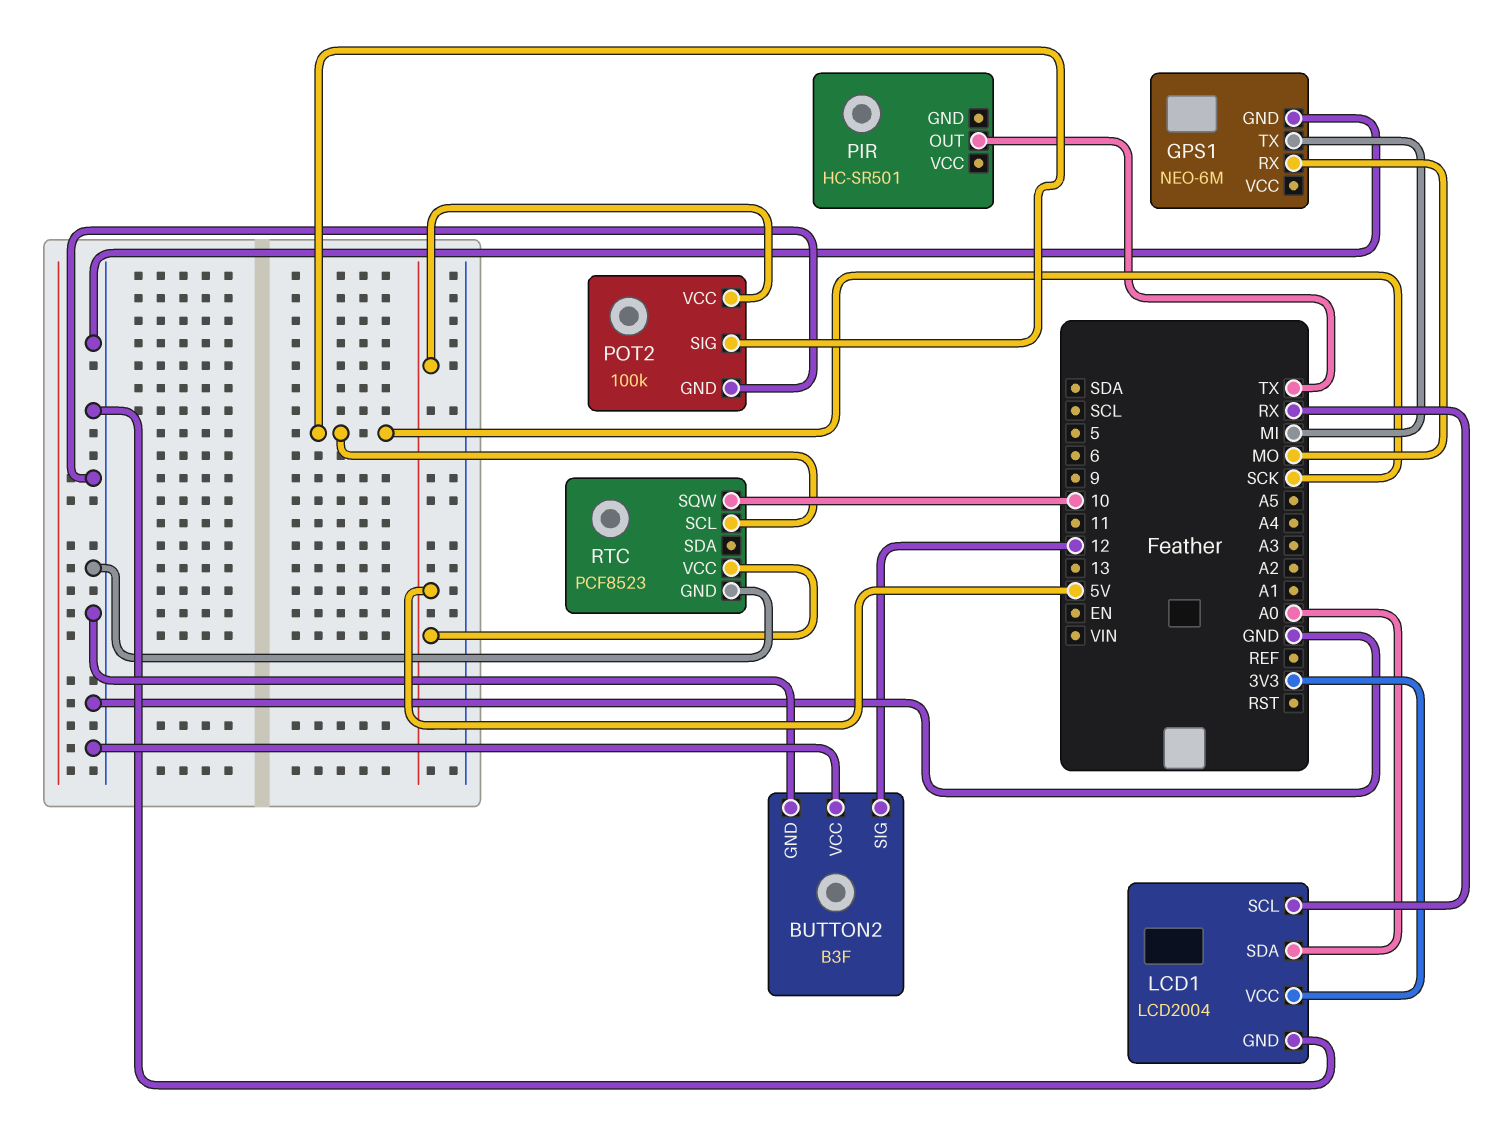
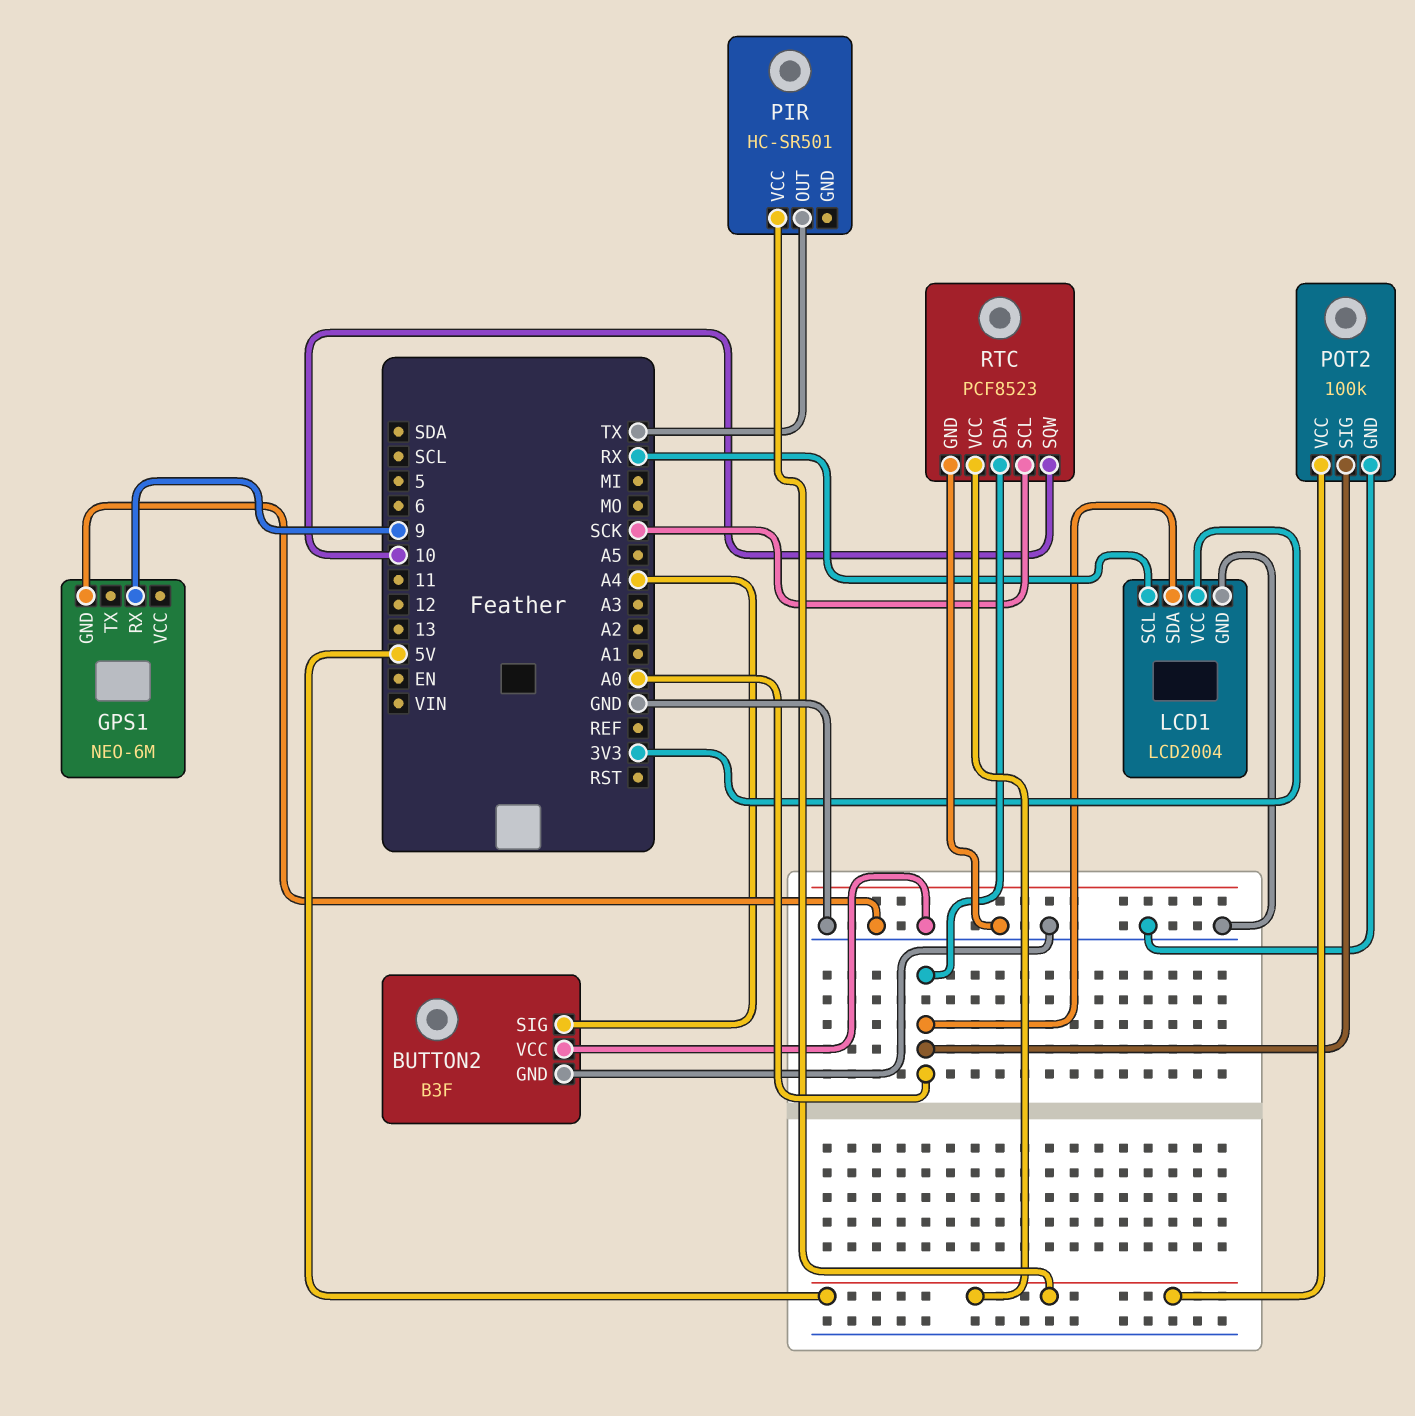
BUTTON2 pin SIG: 12 -> A4
GPS1 pin RX: MO -> 9
GPS1 pin TX: MI -> none
PIR pin VCC: none -> 5V
POT2 pin SIG: SCK -> A0
RTC pin SDA: none -> A0

